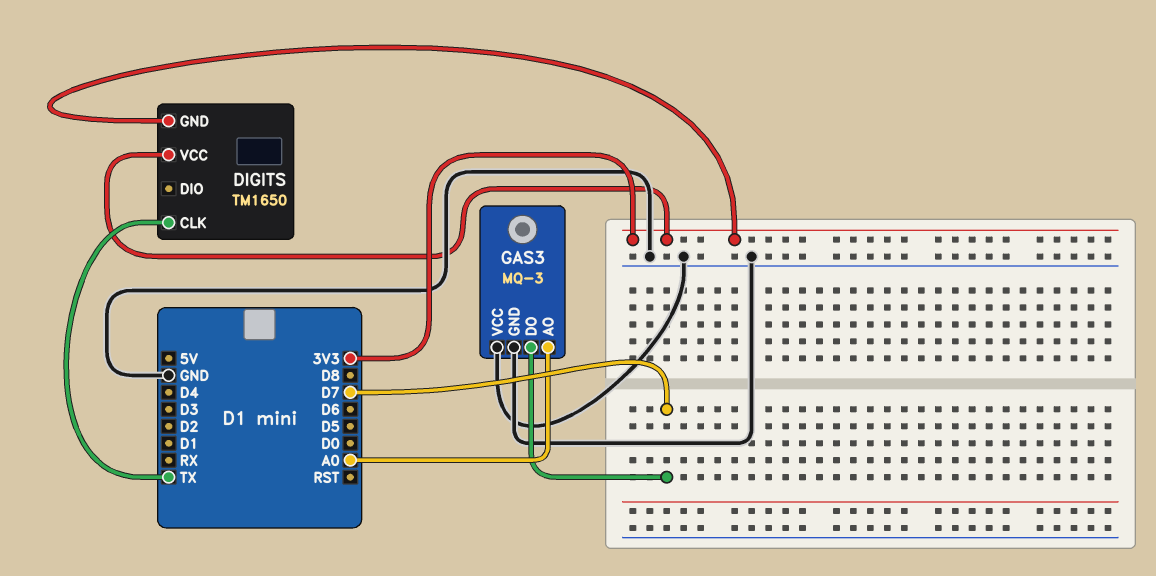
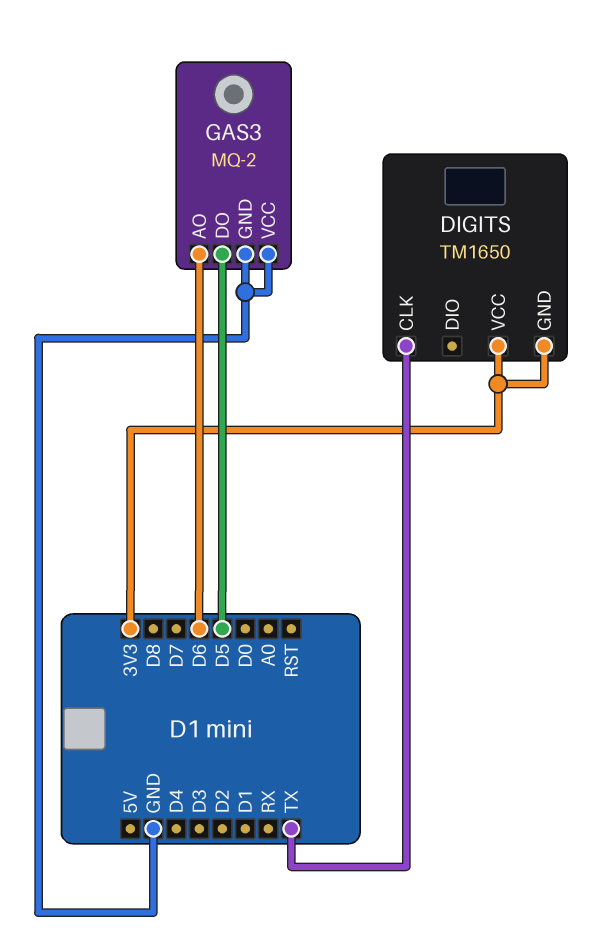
GAS3: MQ-3 -> MQ-2
GAS3 pin AO: A0 -> D6
GAS3 pin DO: D7 -> D5

